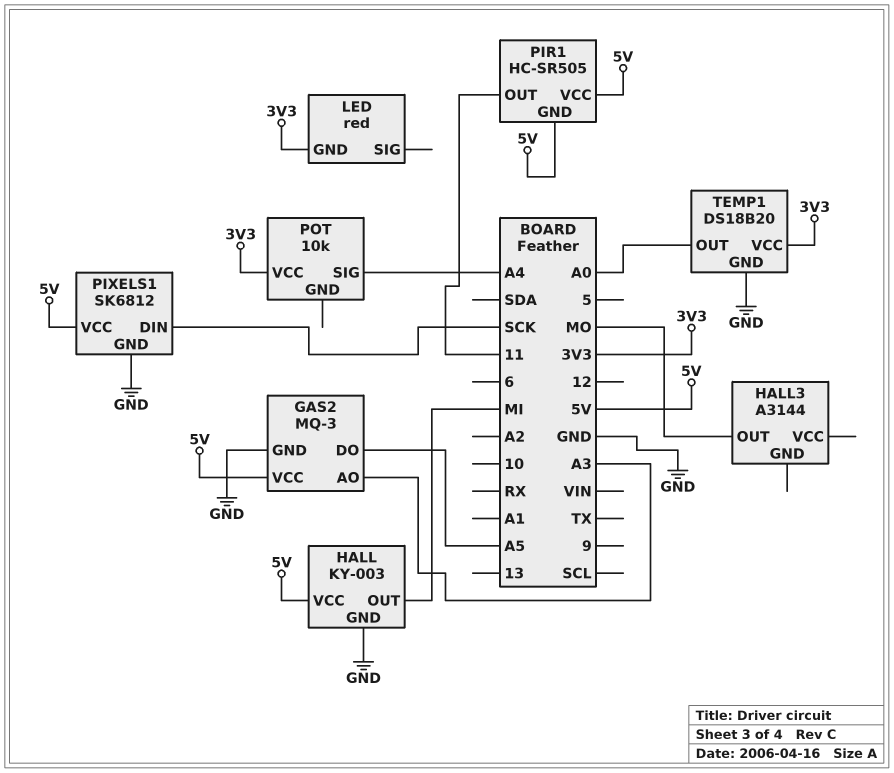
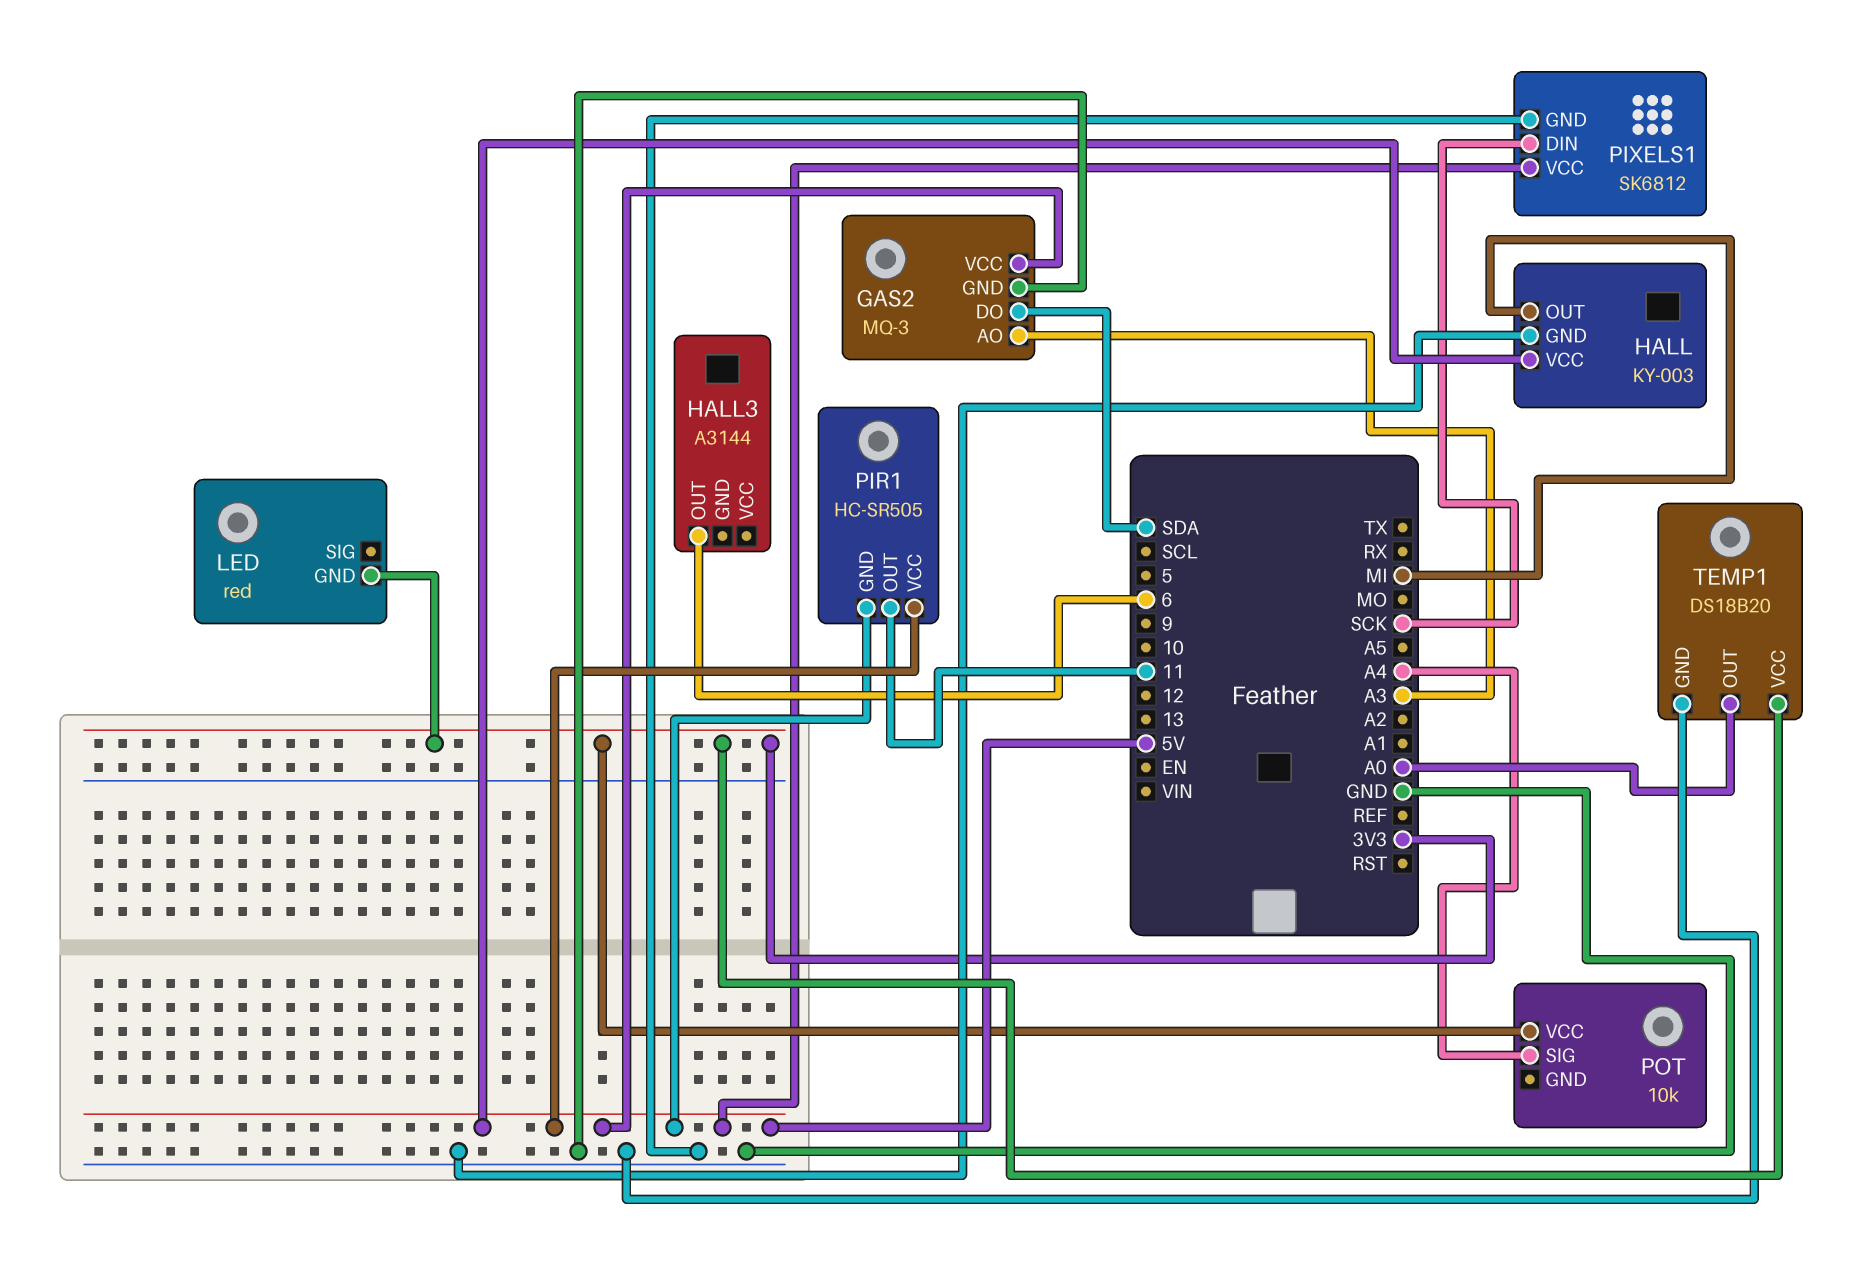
GAS2 pin DO: A5 -> SDA
HALL3 pin OUT: MO -> 6

